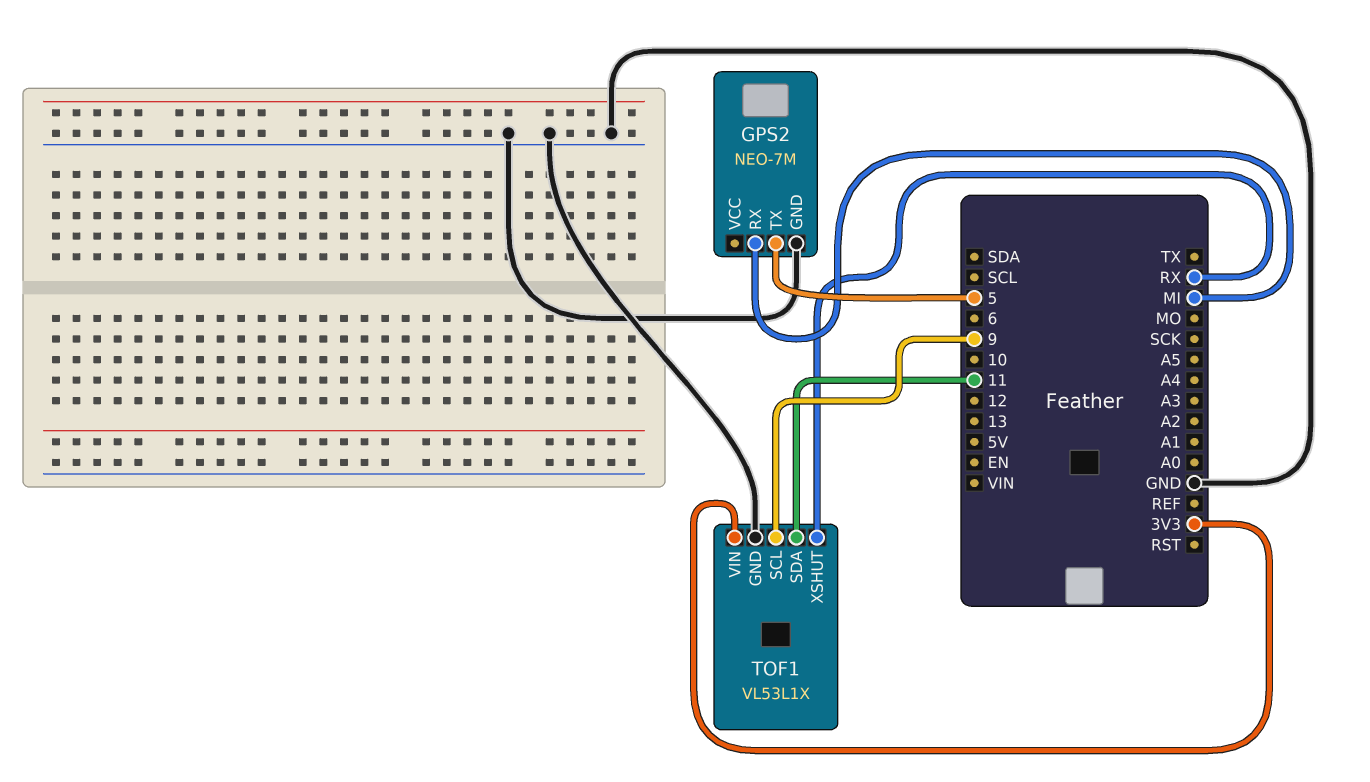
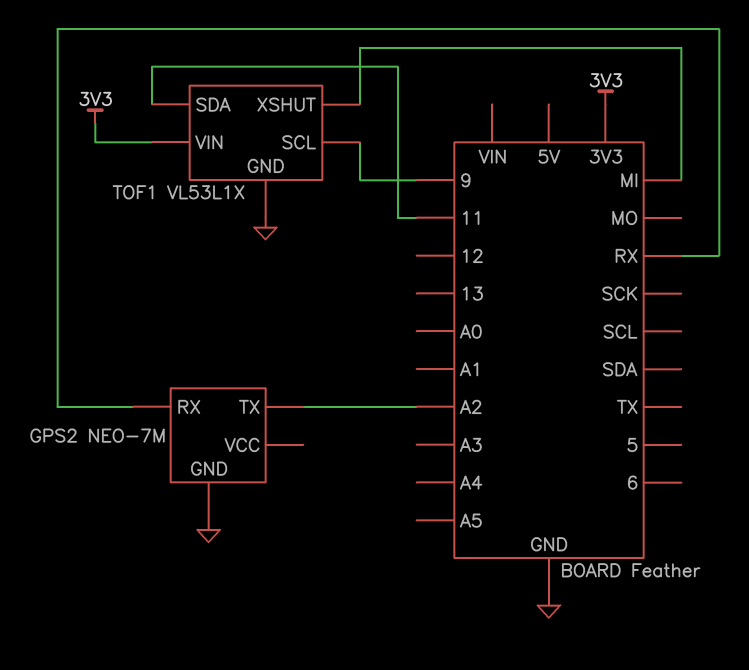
GPS2 pin RX: MI -> RX
GPS2 pin TX: 5 -> A2
TOF1 pin XSHUT: RX -> MI

